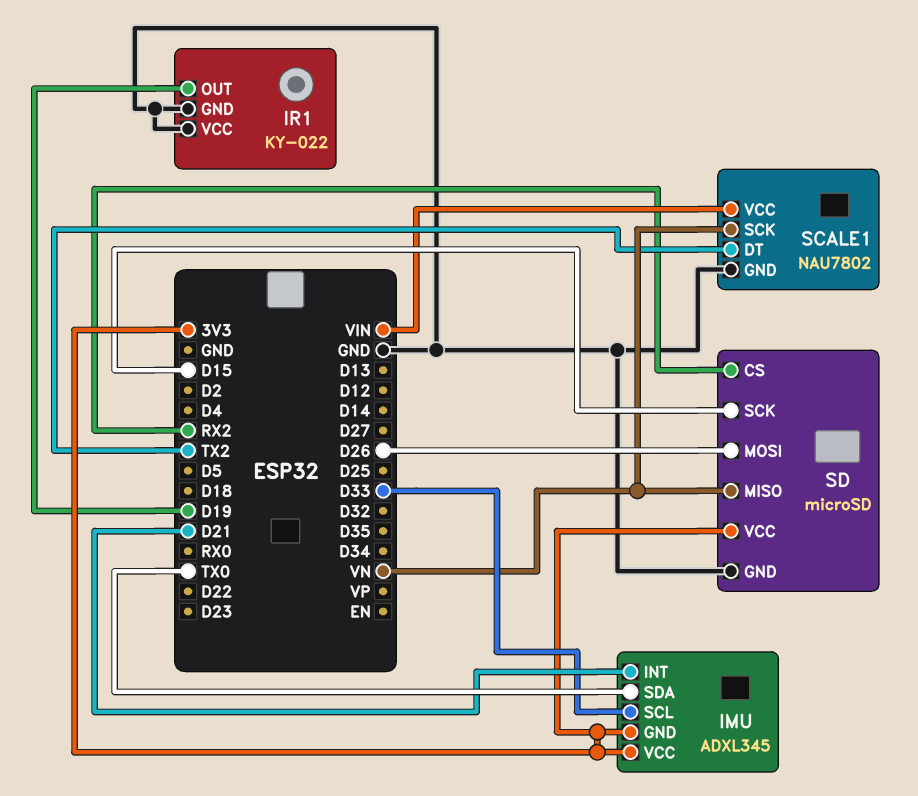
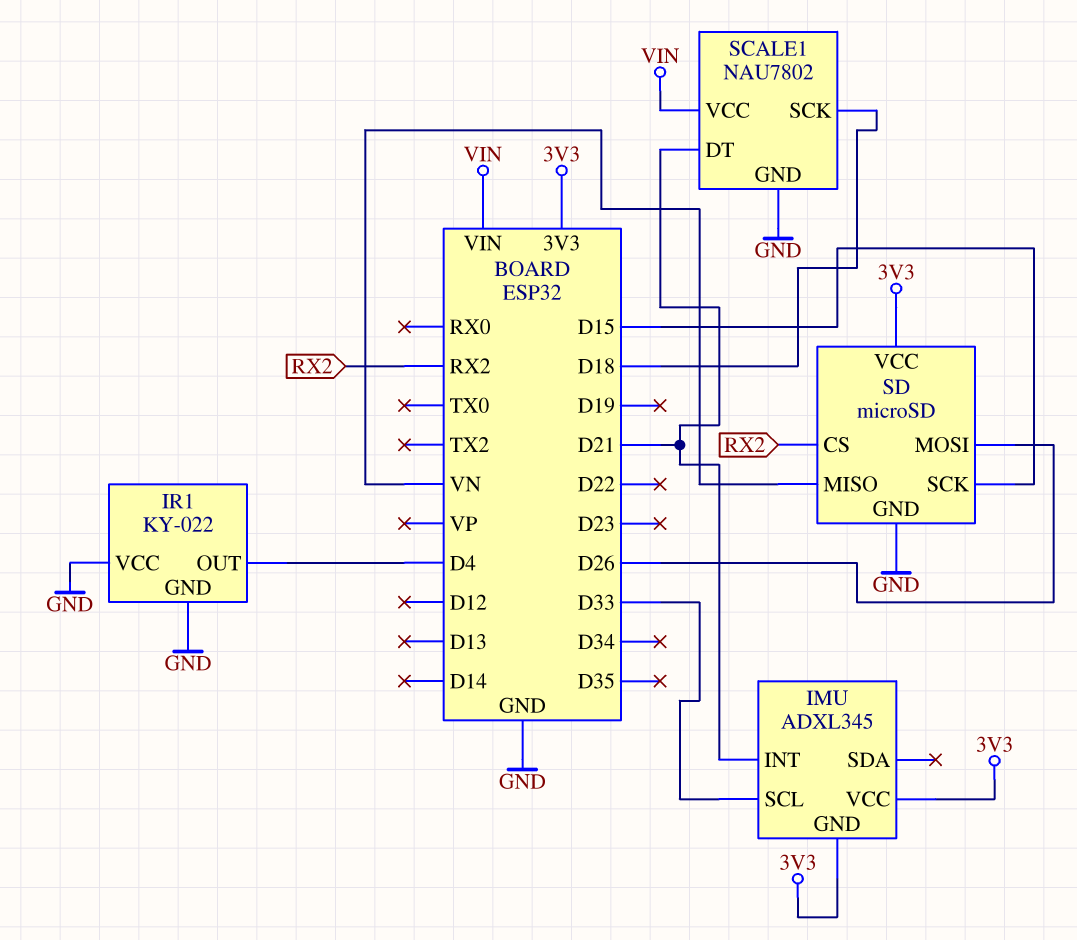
IMU pin SDA: TX0 -> none
IR1 pin OUT: D19 -> D4
SCALE1 pin DT: TX2 -> D21
SCALE1 pin SCK: VN -> D18

